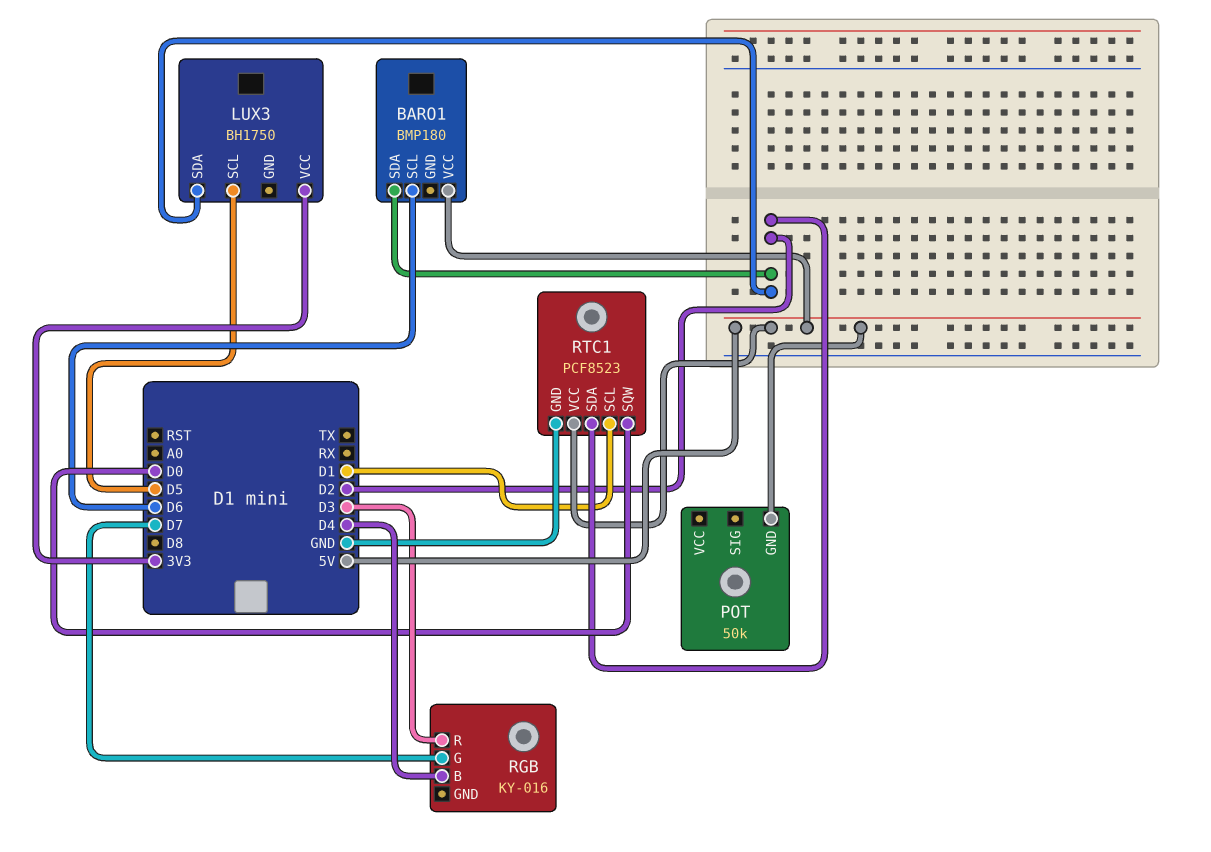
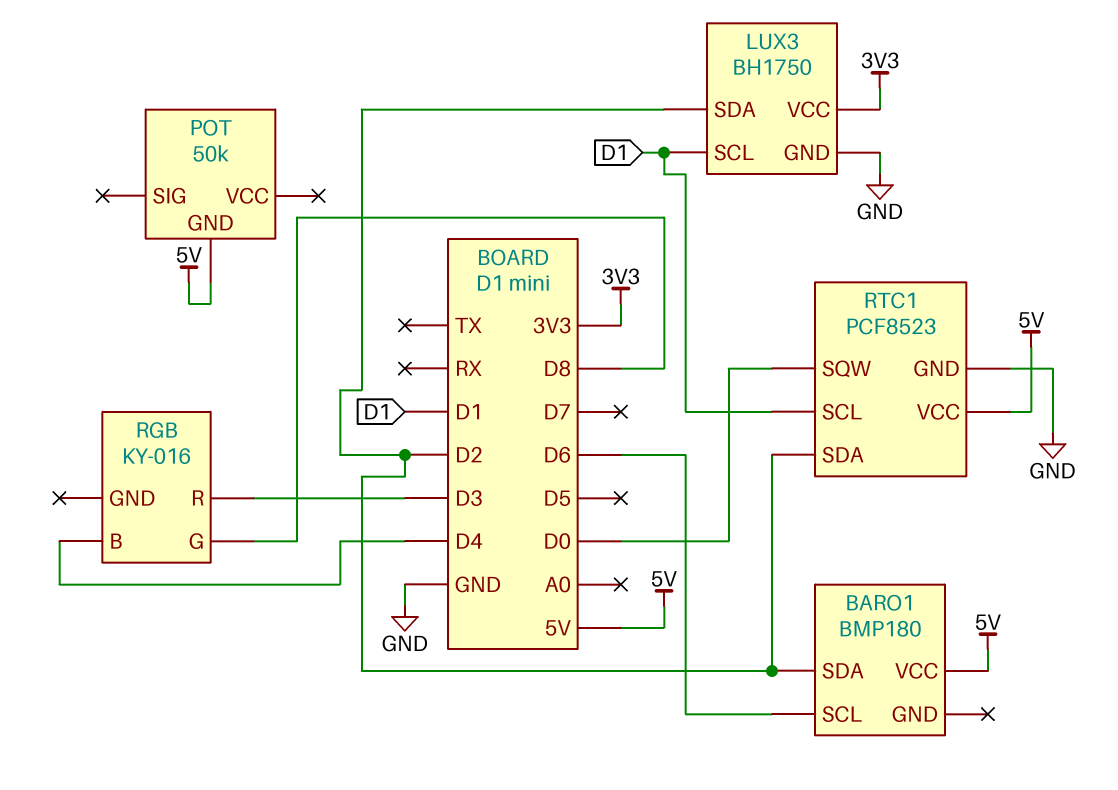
LUX3 pin GND: none -> GND
LUX3 pin SCL: D5 -> D1
RGB pin G: D7 -> D8

